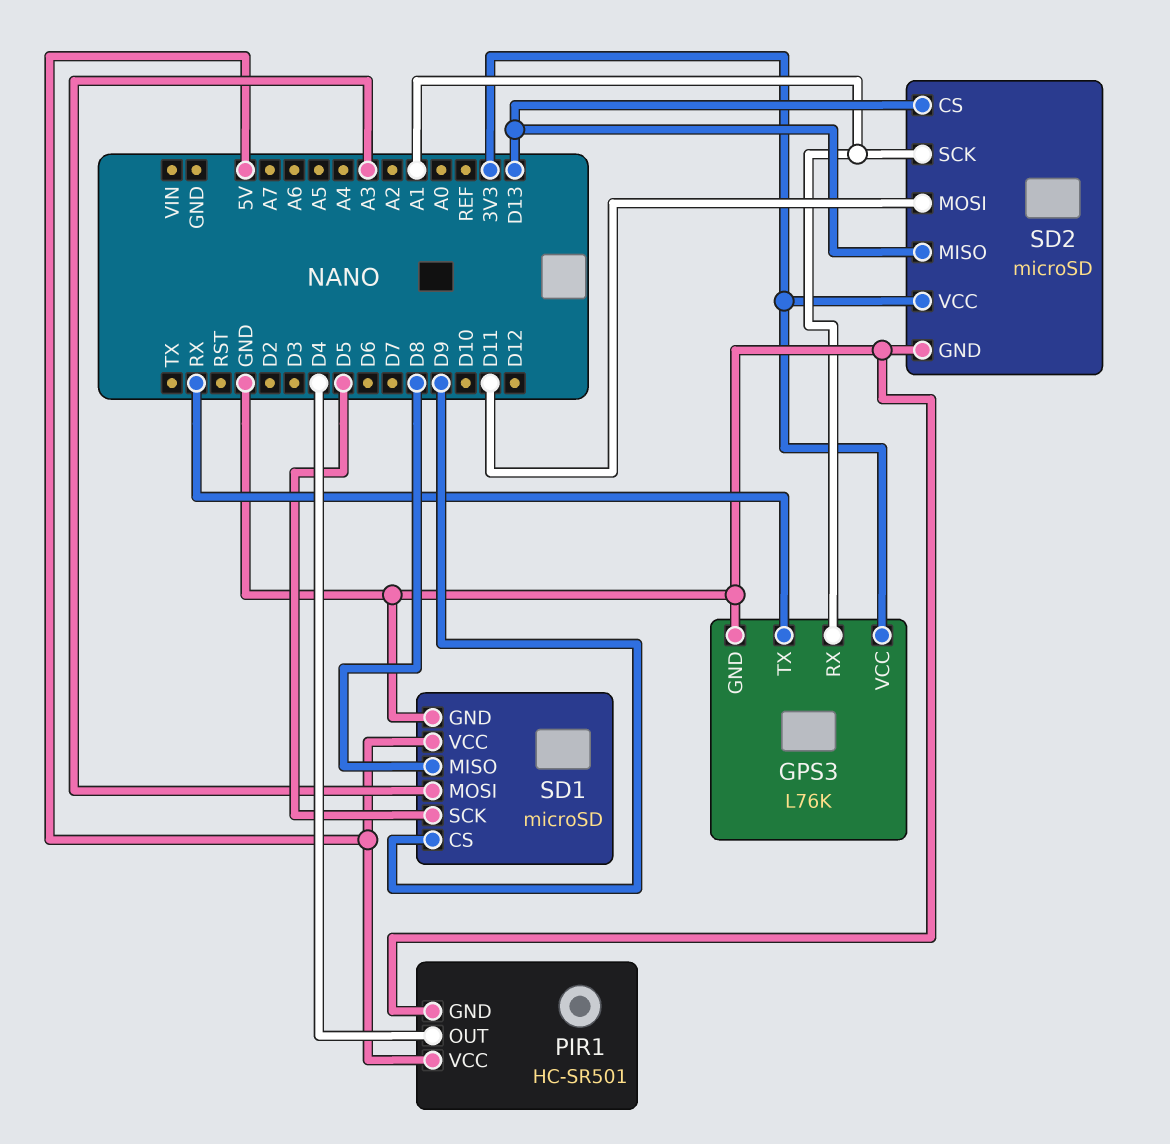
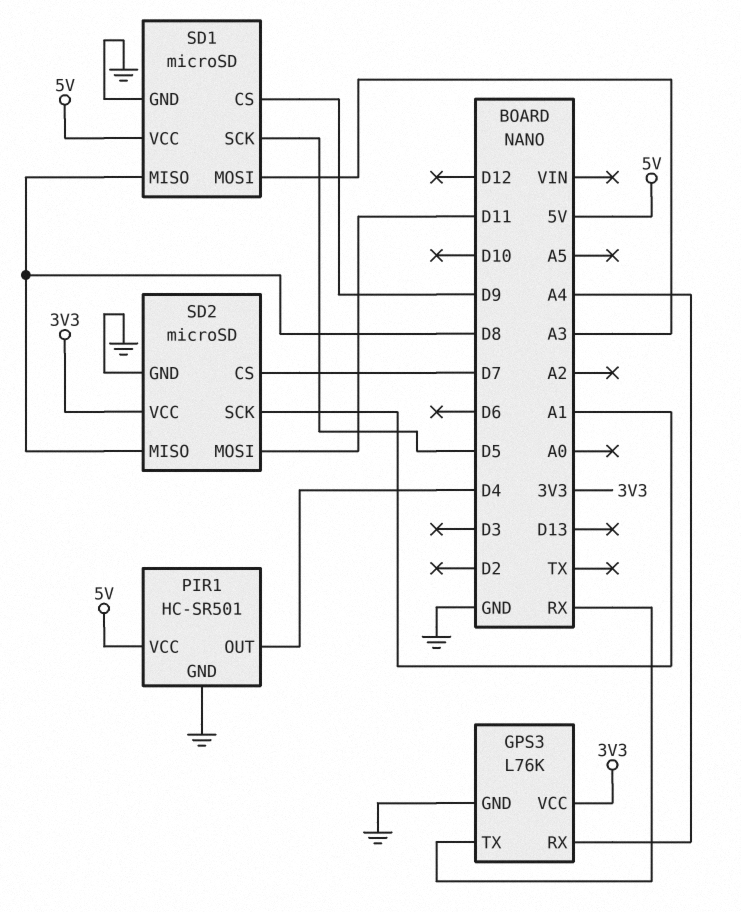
GPS3 pin RX: A1 -> A4
SD2 pin CS: D13 -> D7
SD2 pin MISO: D13 -> D8

